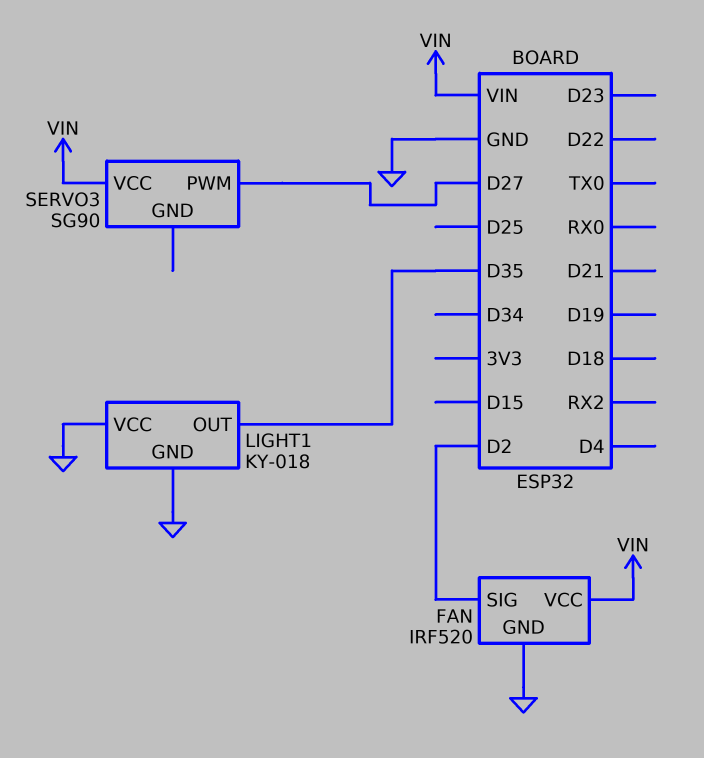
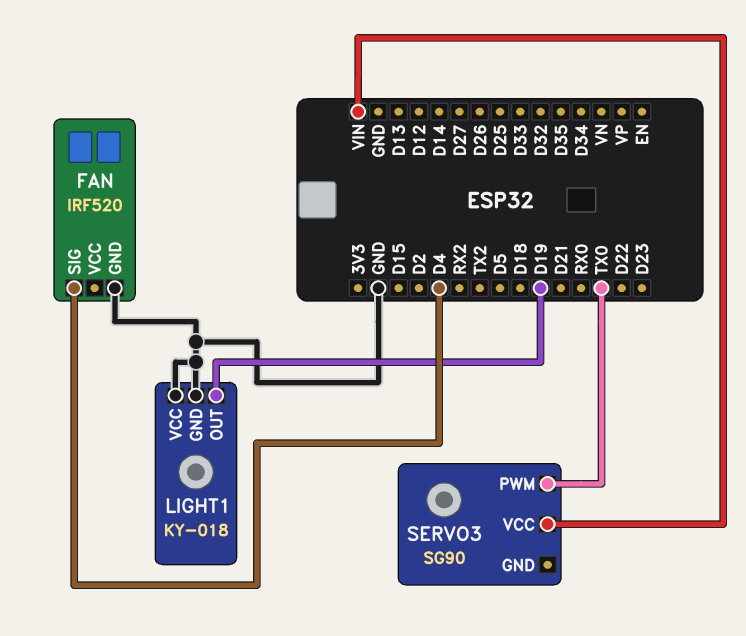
FAN pin SIG: D2 -> D4
FAN pin VCC: VIN -> none
LIGHT1 pin OUT: D35 -> D19
SERVO3 pin PWM: D27 -> TX0

